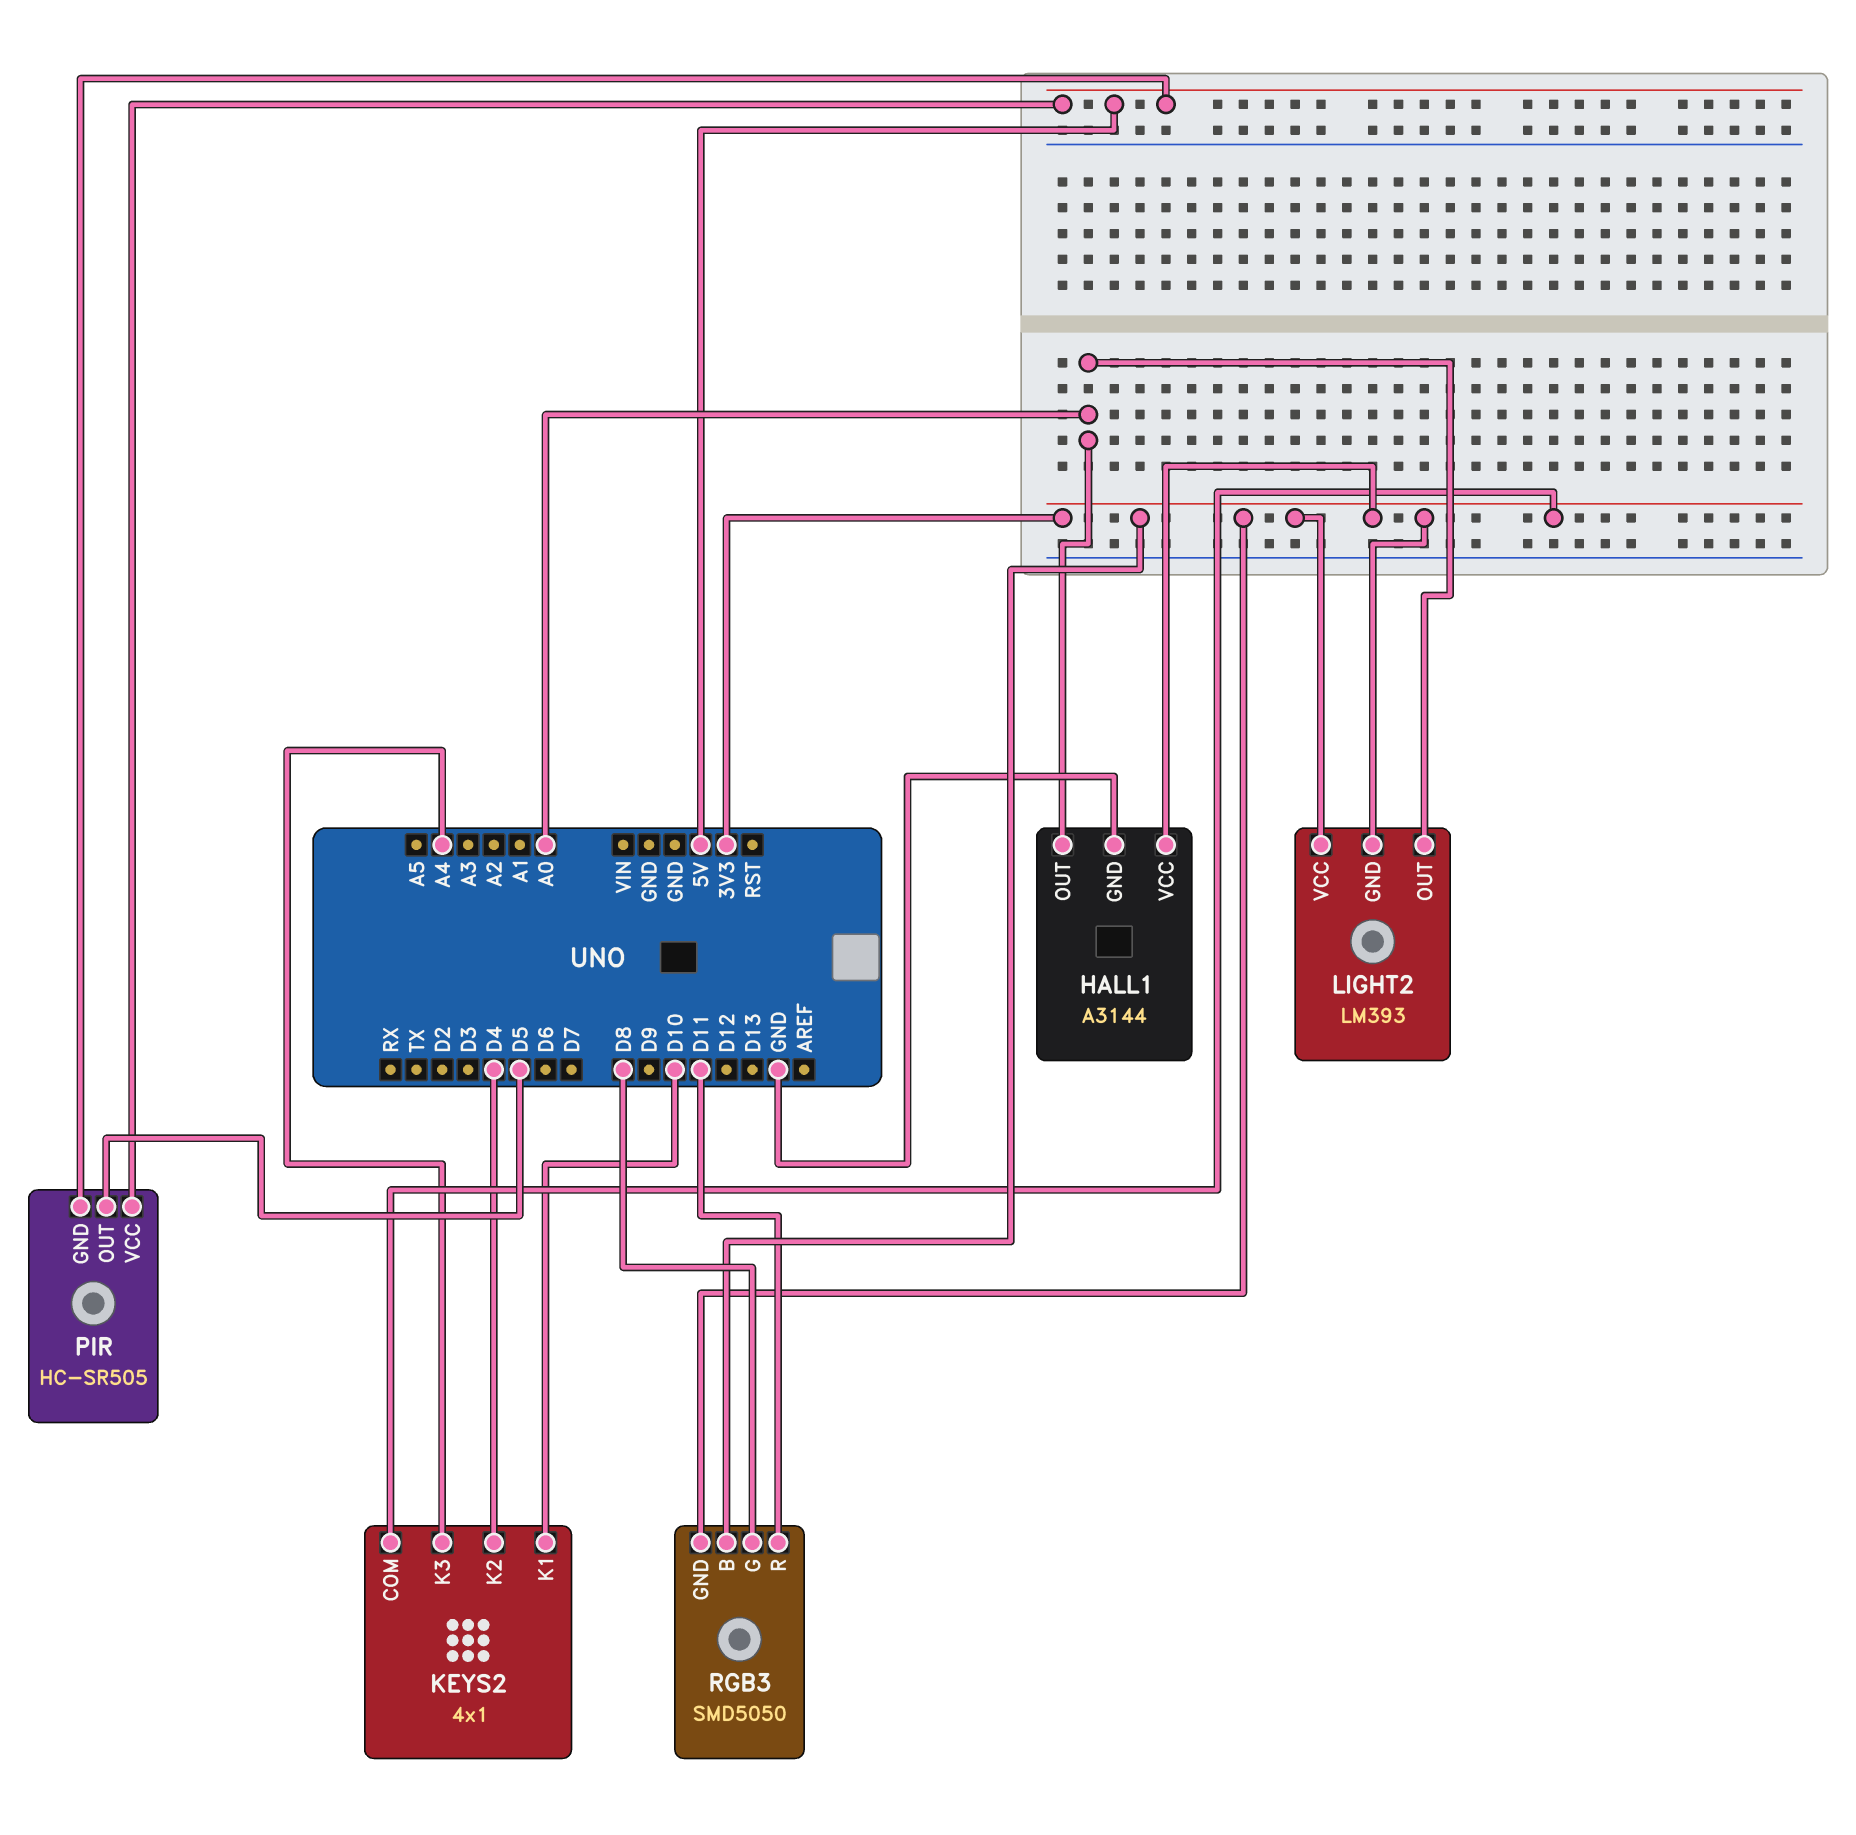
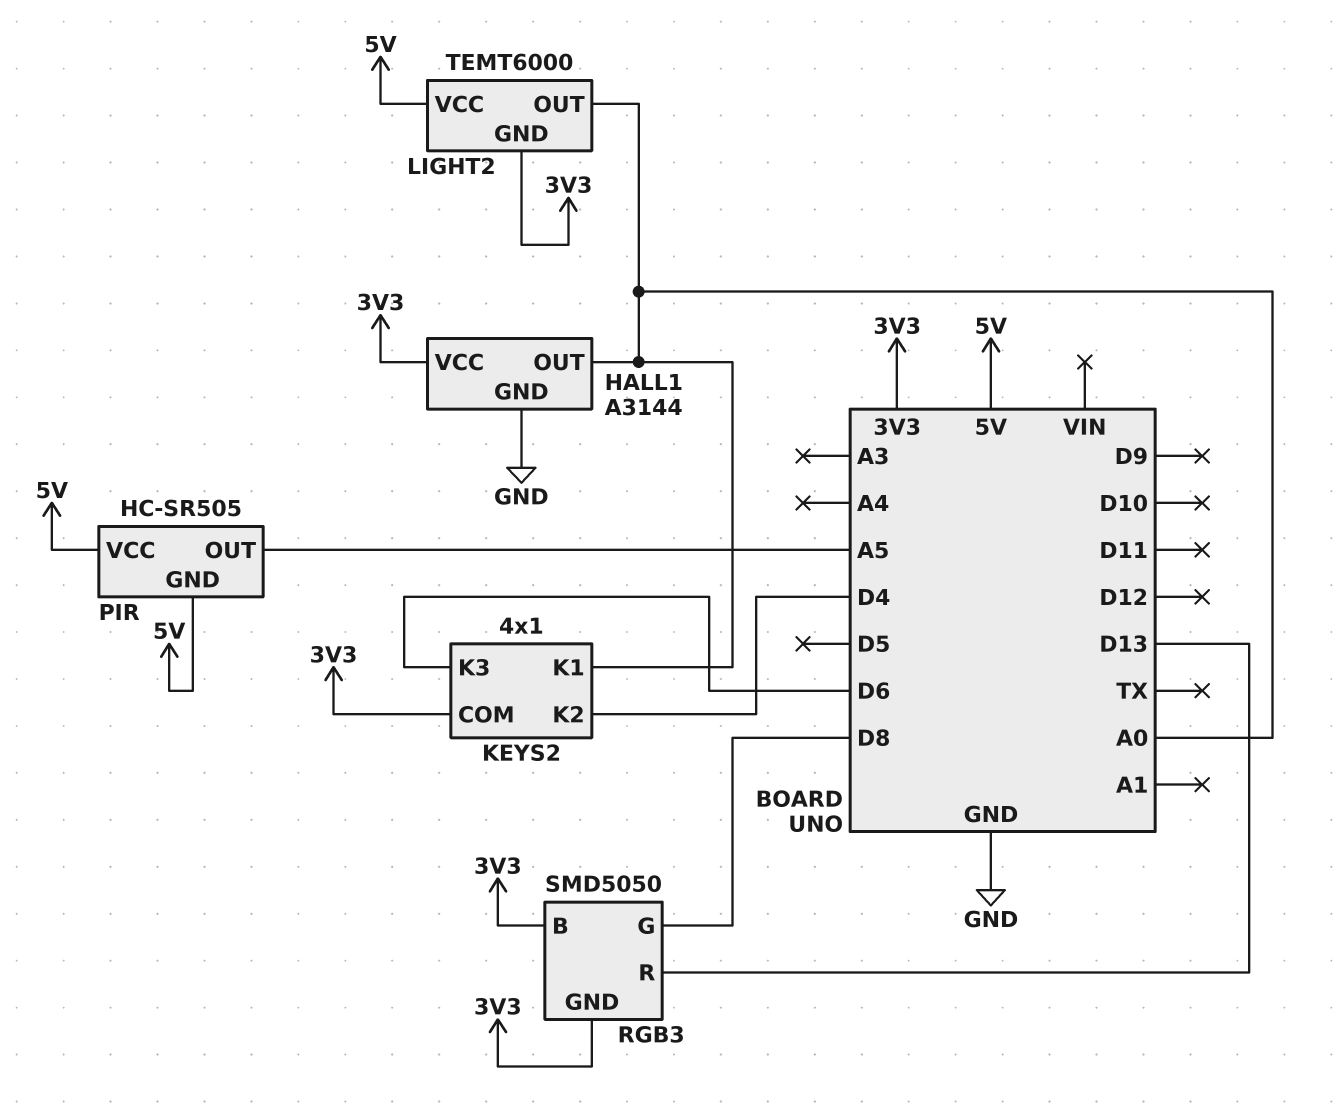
KEYS2 pin K1: D10 -> A0
KEYS2 pin K3: A4 -> D6
LIGHT2: LM393 -> TEMT6000
LIGHT2 pin VCC: 3V3 -> 5V
PIR pin OUT: D5 -> A5
RGB3 pin R: D11 -> D13

